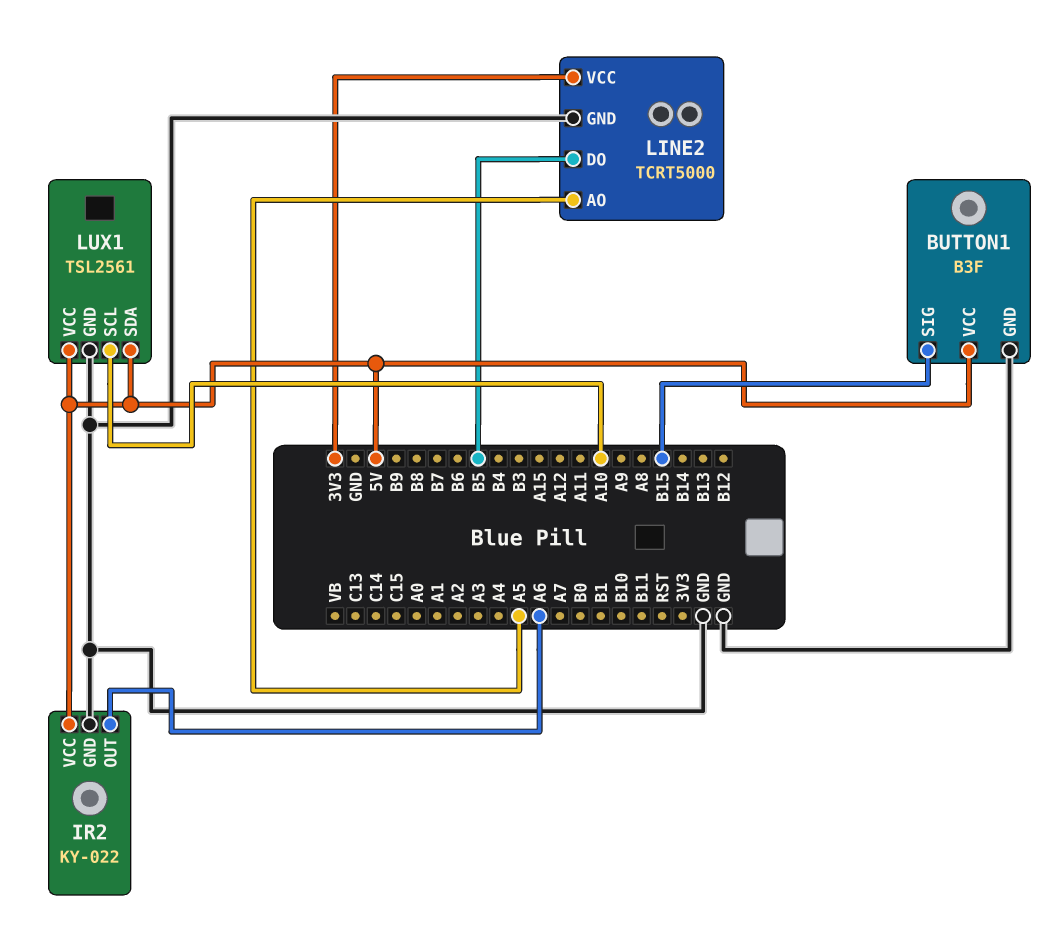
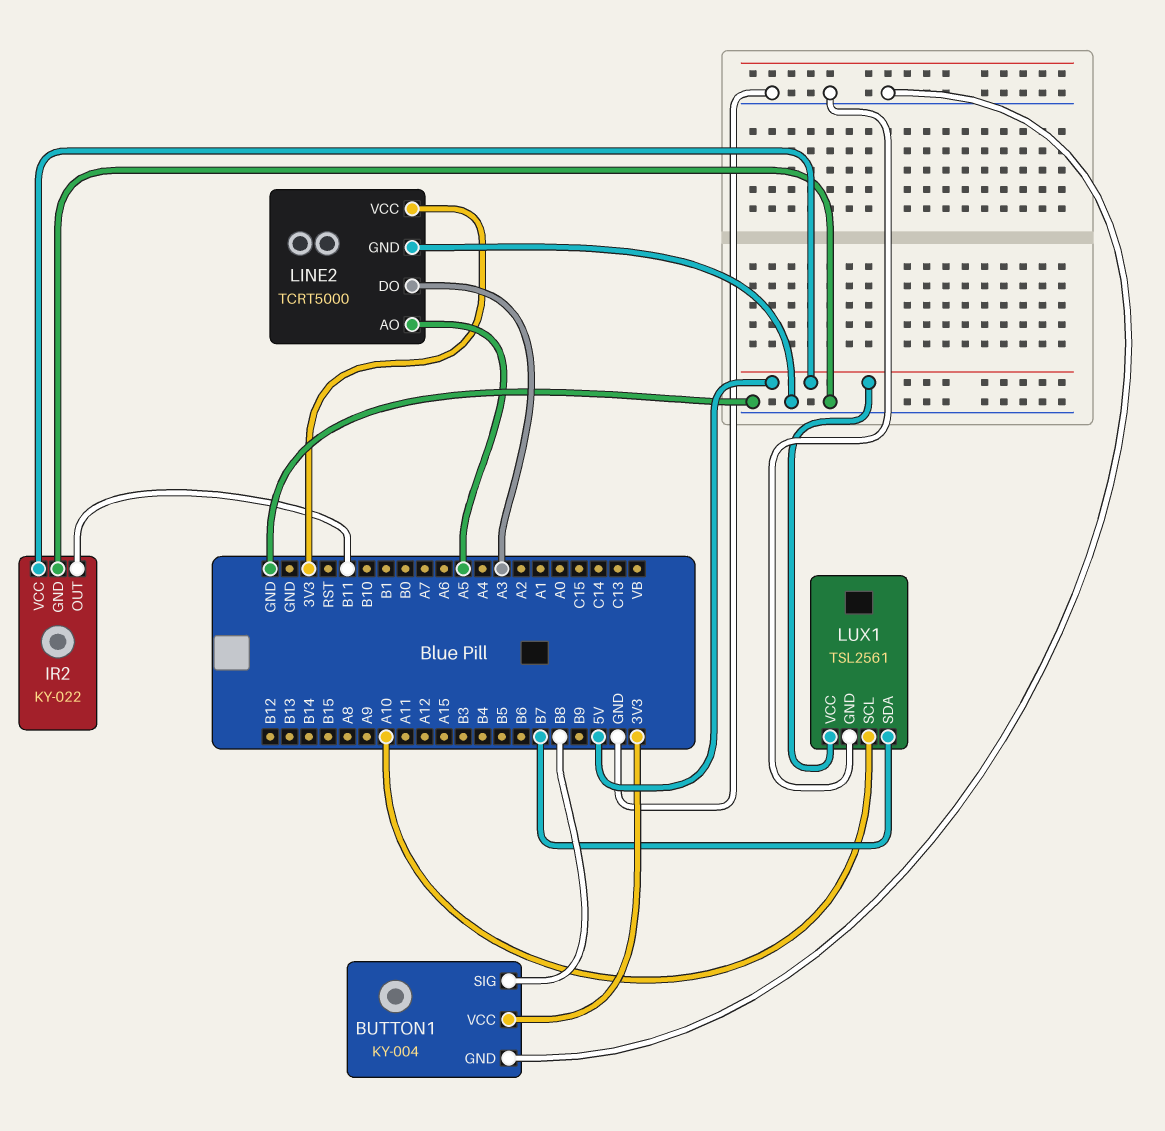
BUTTON1: B3F -> KY-004
BUTTON1 pin SIG: B15 -> B8
BUTTON1 pin VCC: 5V -> 3V3
IR2 pin OUT: A6 -> B11
LINE2 pin DO: B5 -> A3
LUX1 pin SDA: 5V -> B7

